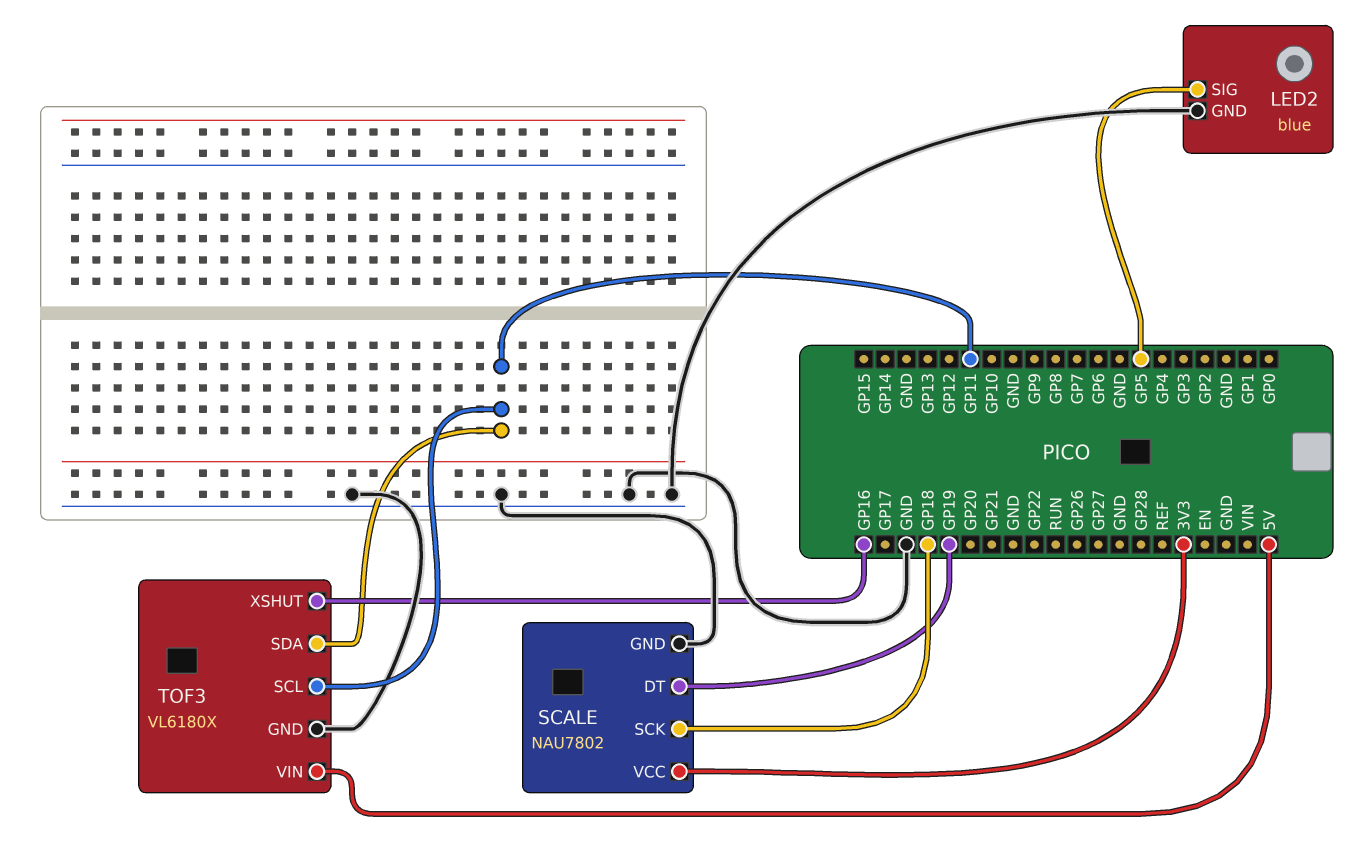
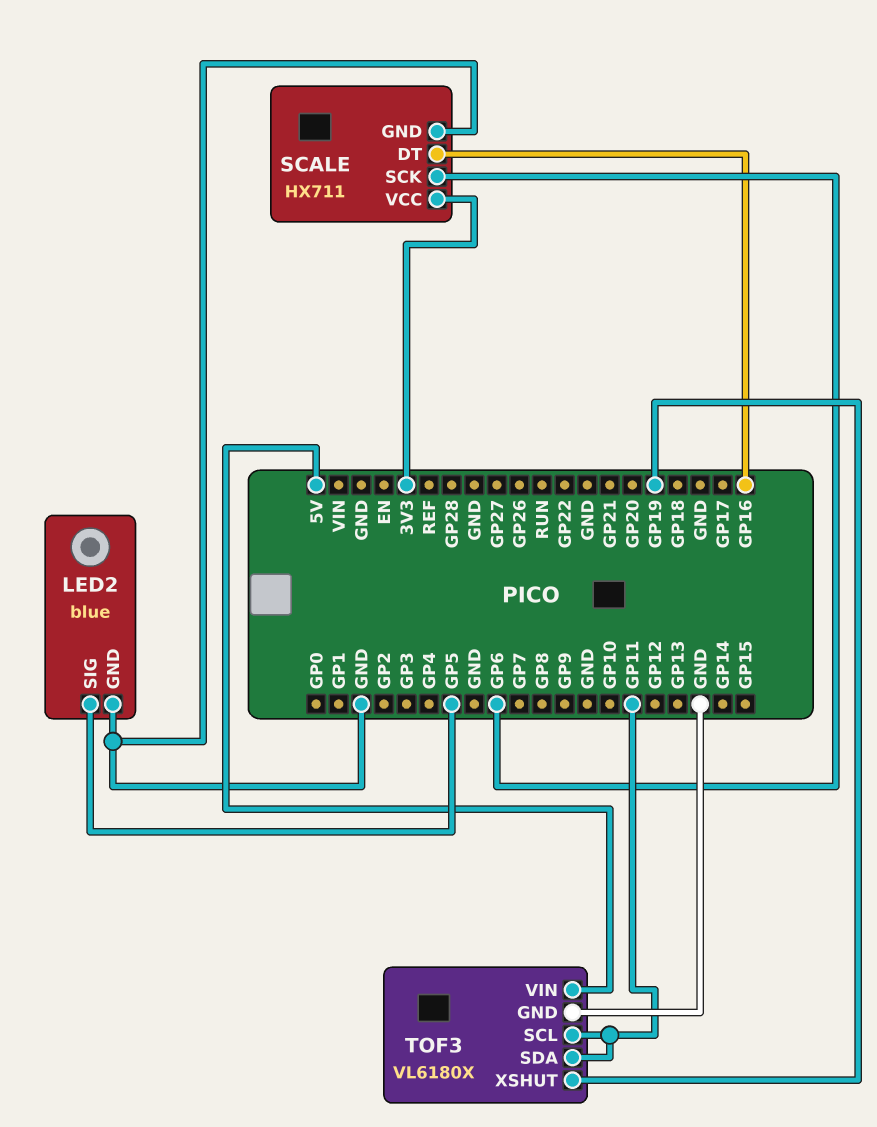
SCALE: NAU7802 -> HX711
SCALE pin DT: GP19 -> GP16
SCALE pin SCK: GP18 -> GP6
TOF3 pin XSHUT: GP16 -> GP19

